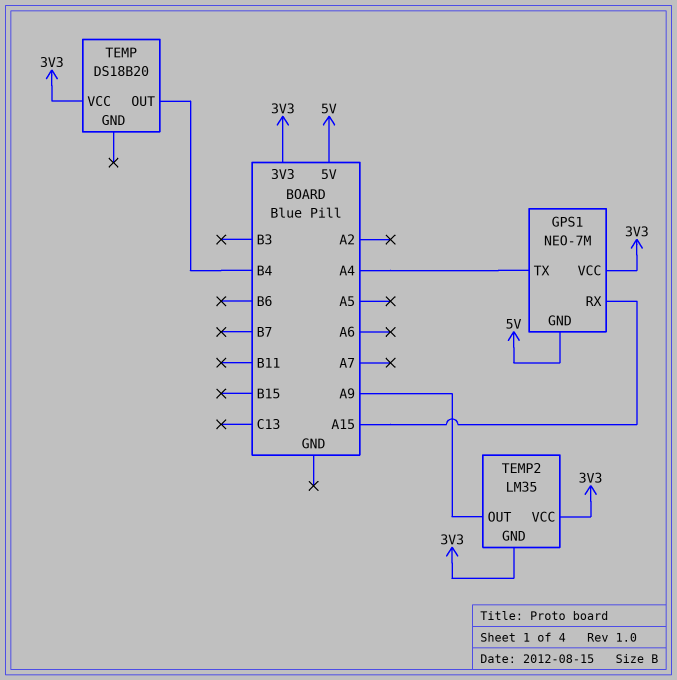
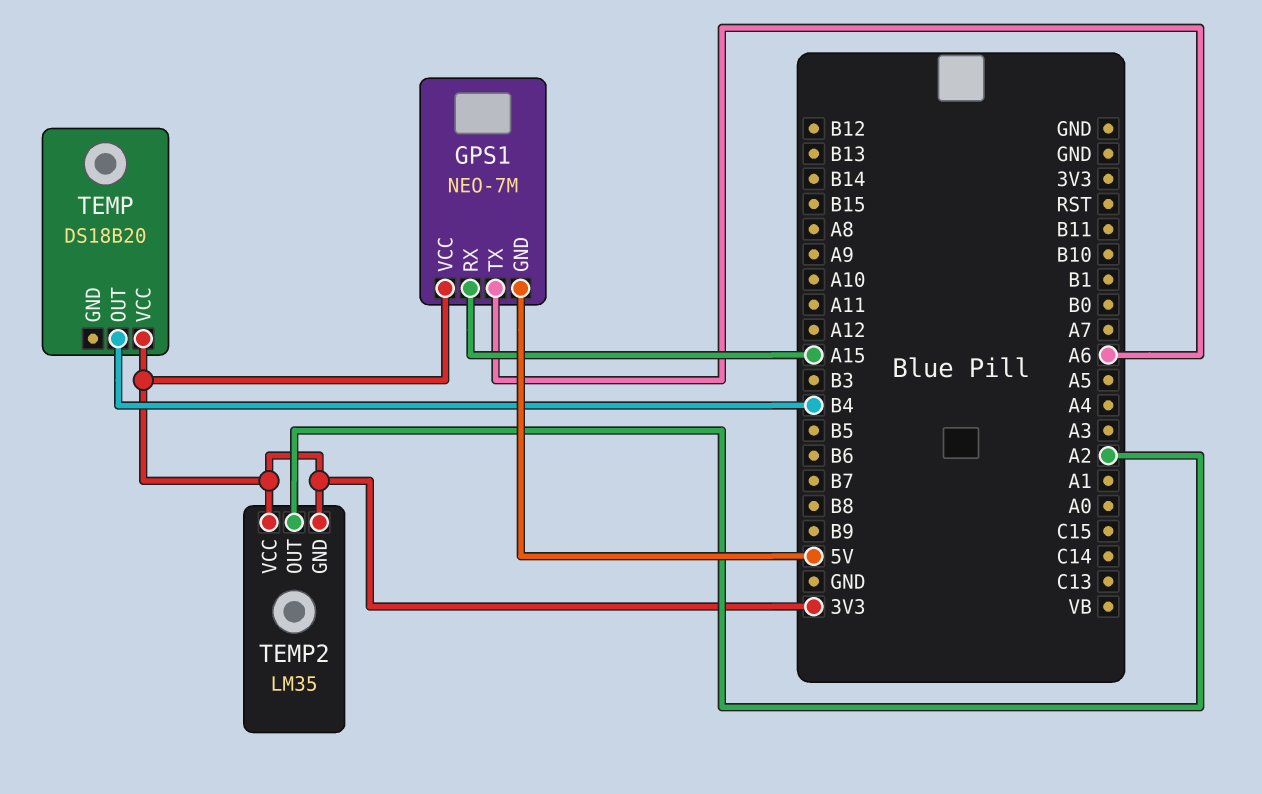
GPS1 pin TX: A4 -> A6
TEMP2 pin OUT: A9 -> A2

